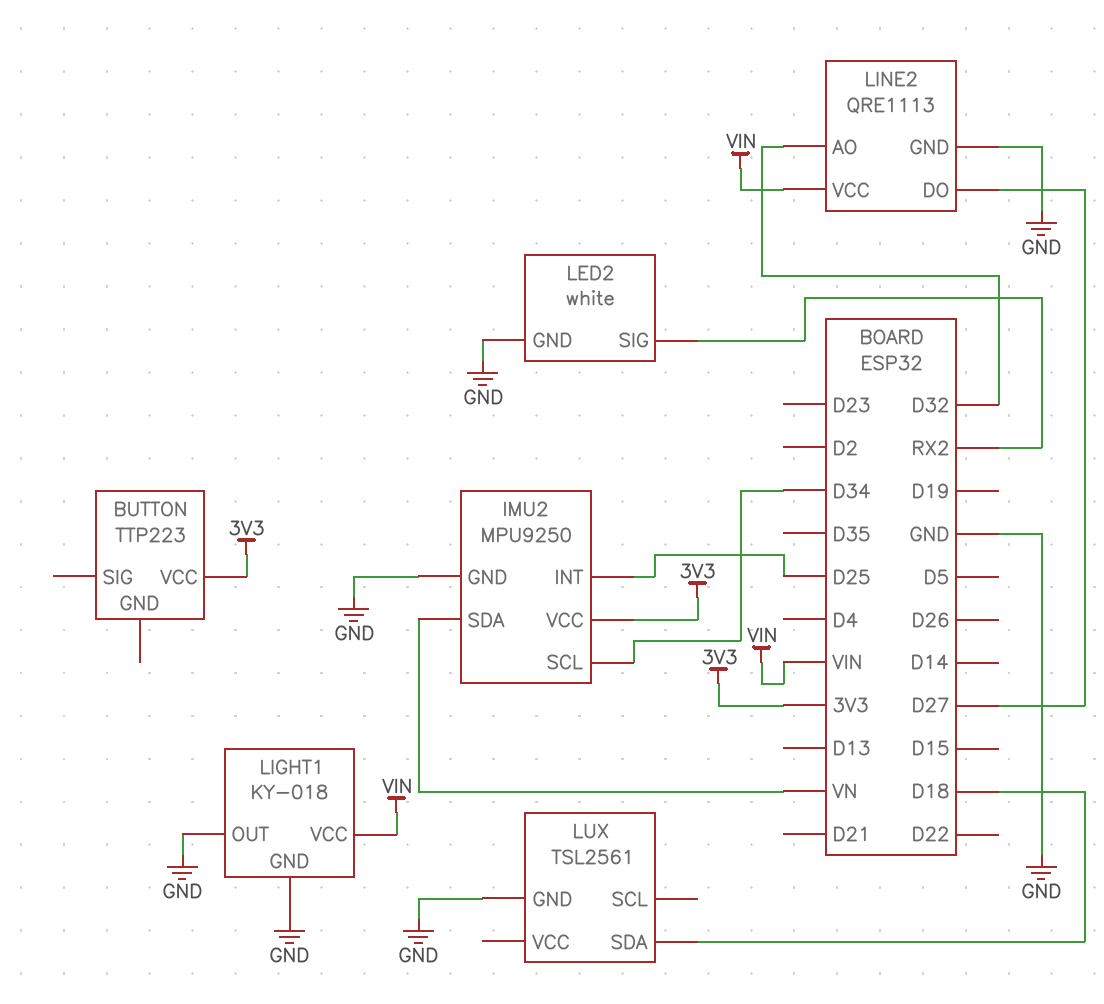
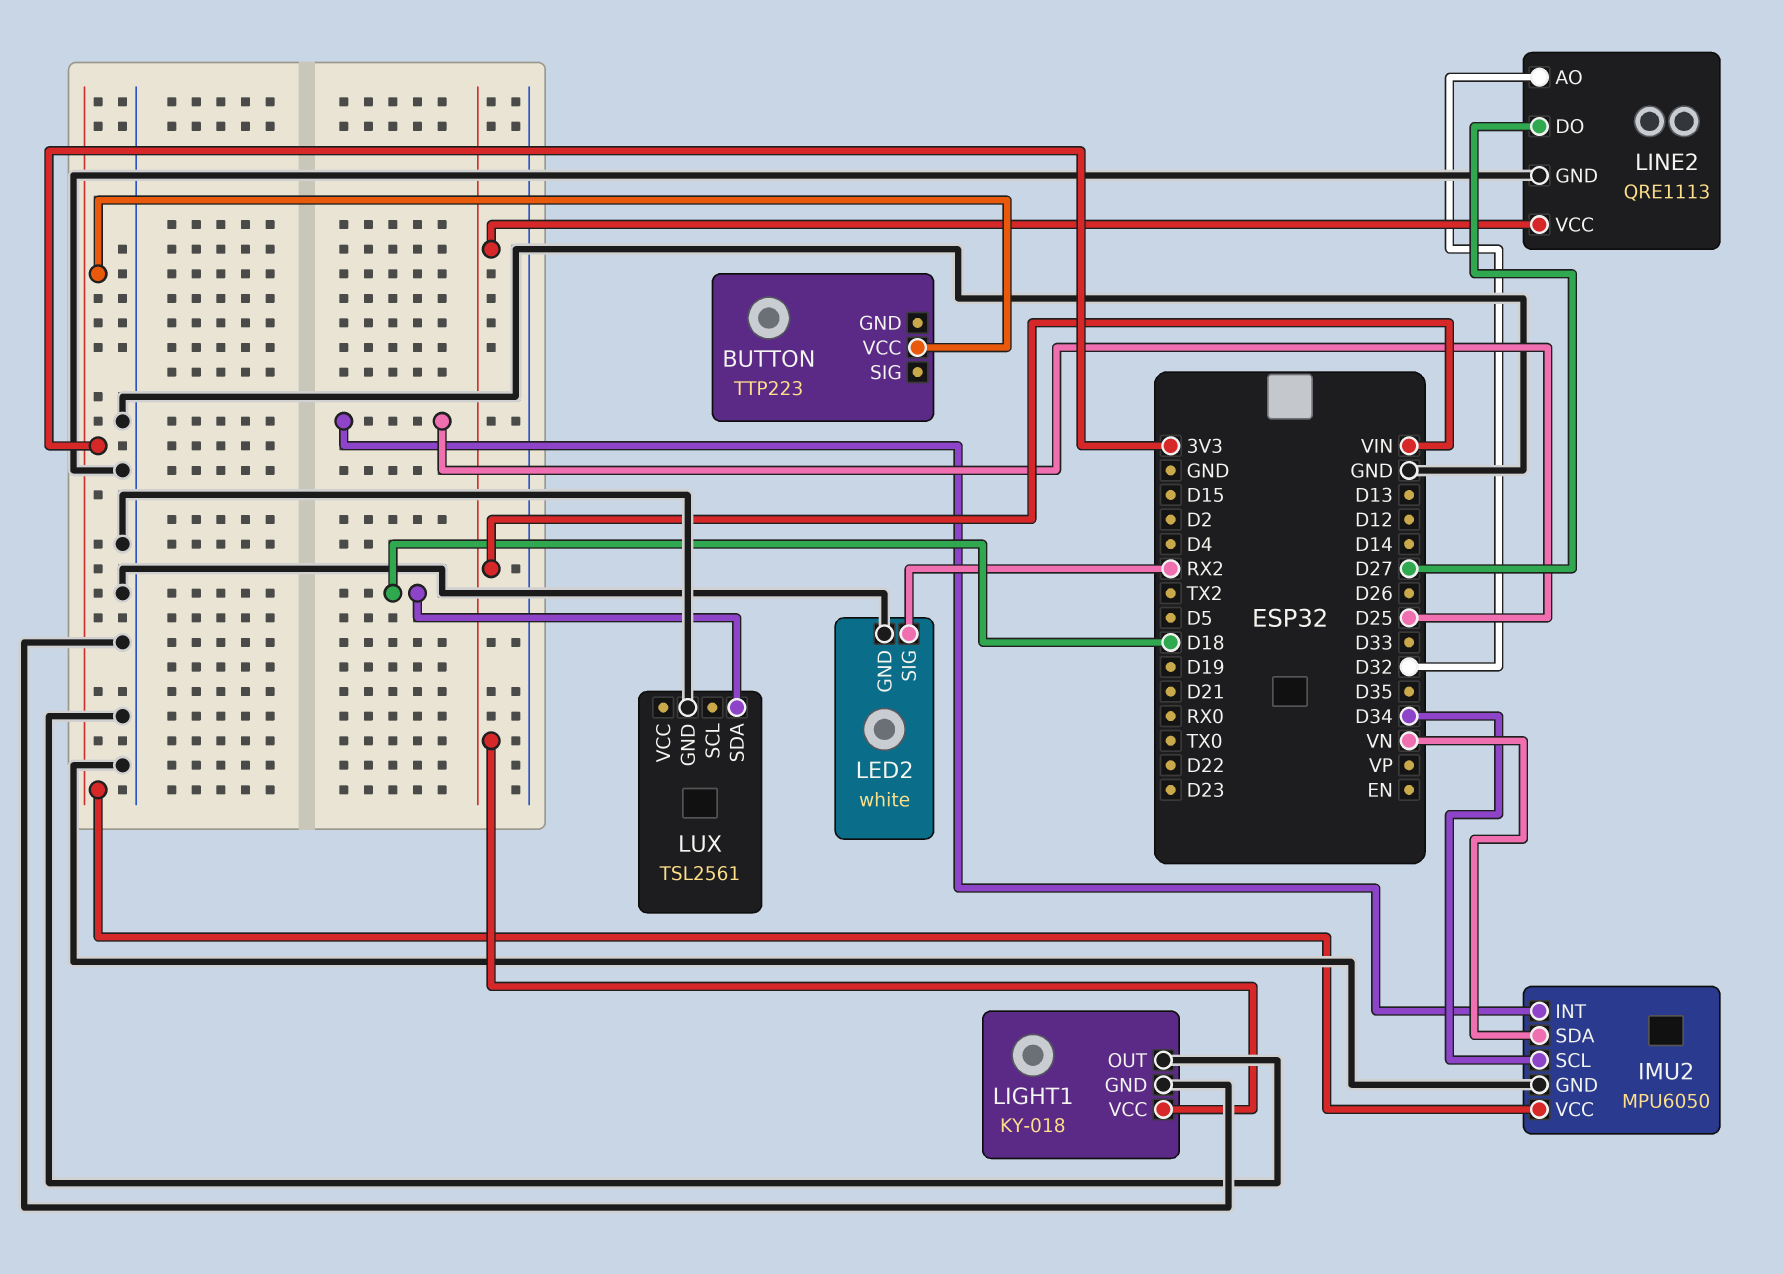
IMU2: MPU9250 -> MPU6050

